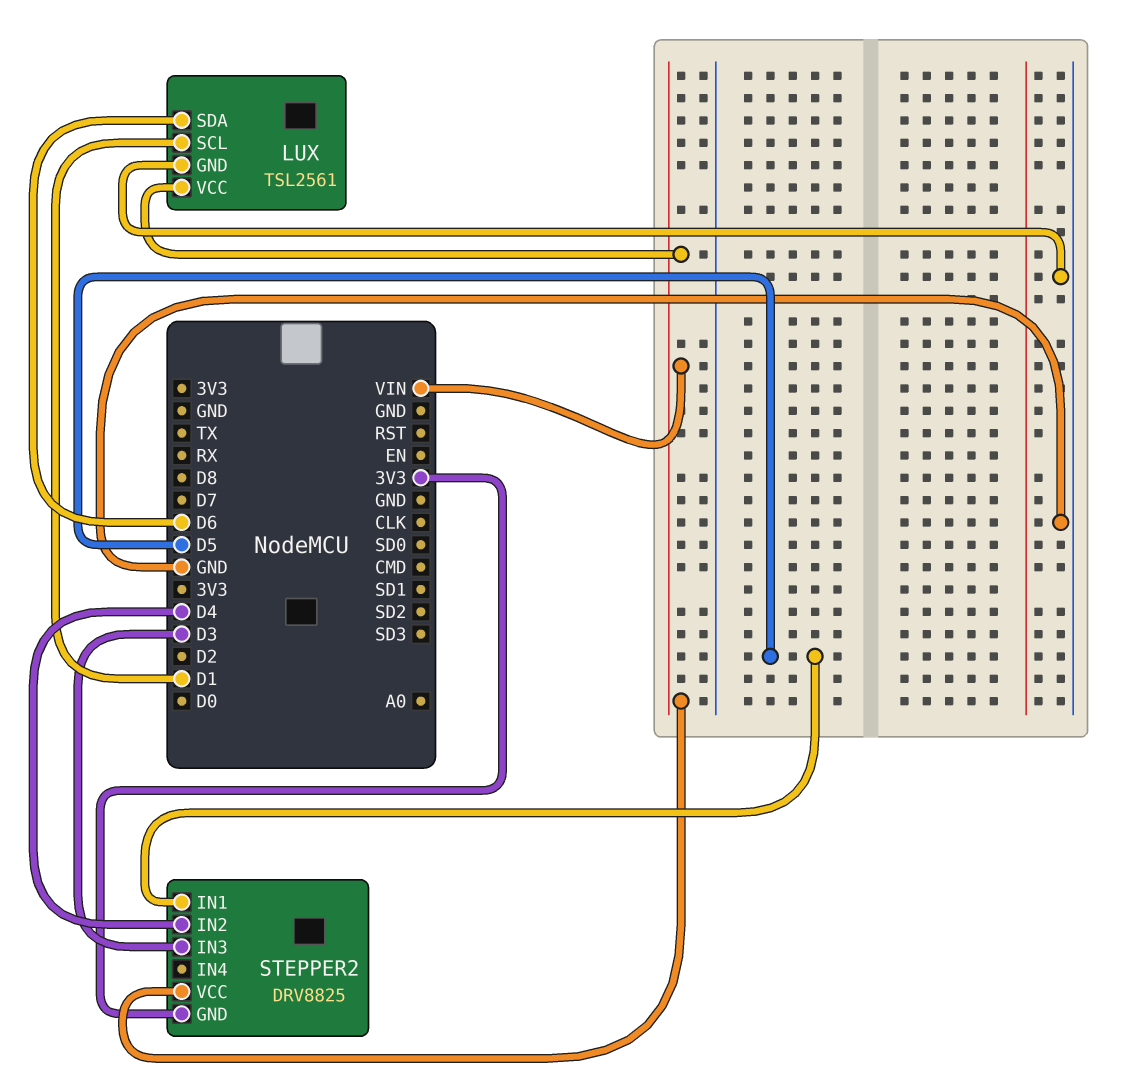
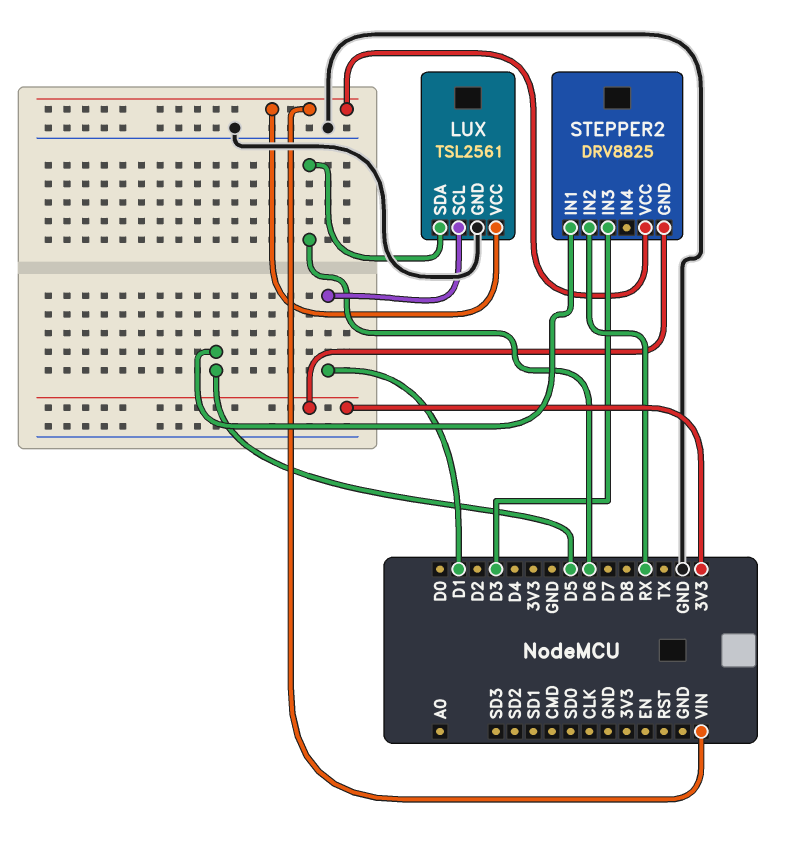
STEPPER2 pin IN2: D4 -> RX

